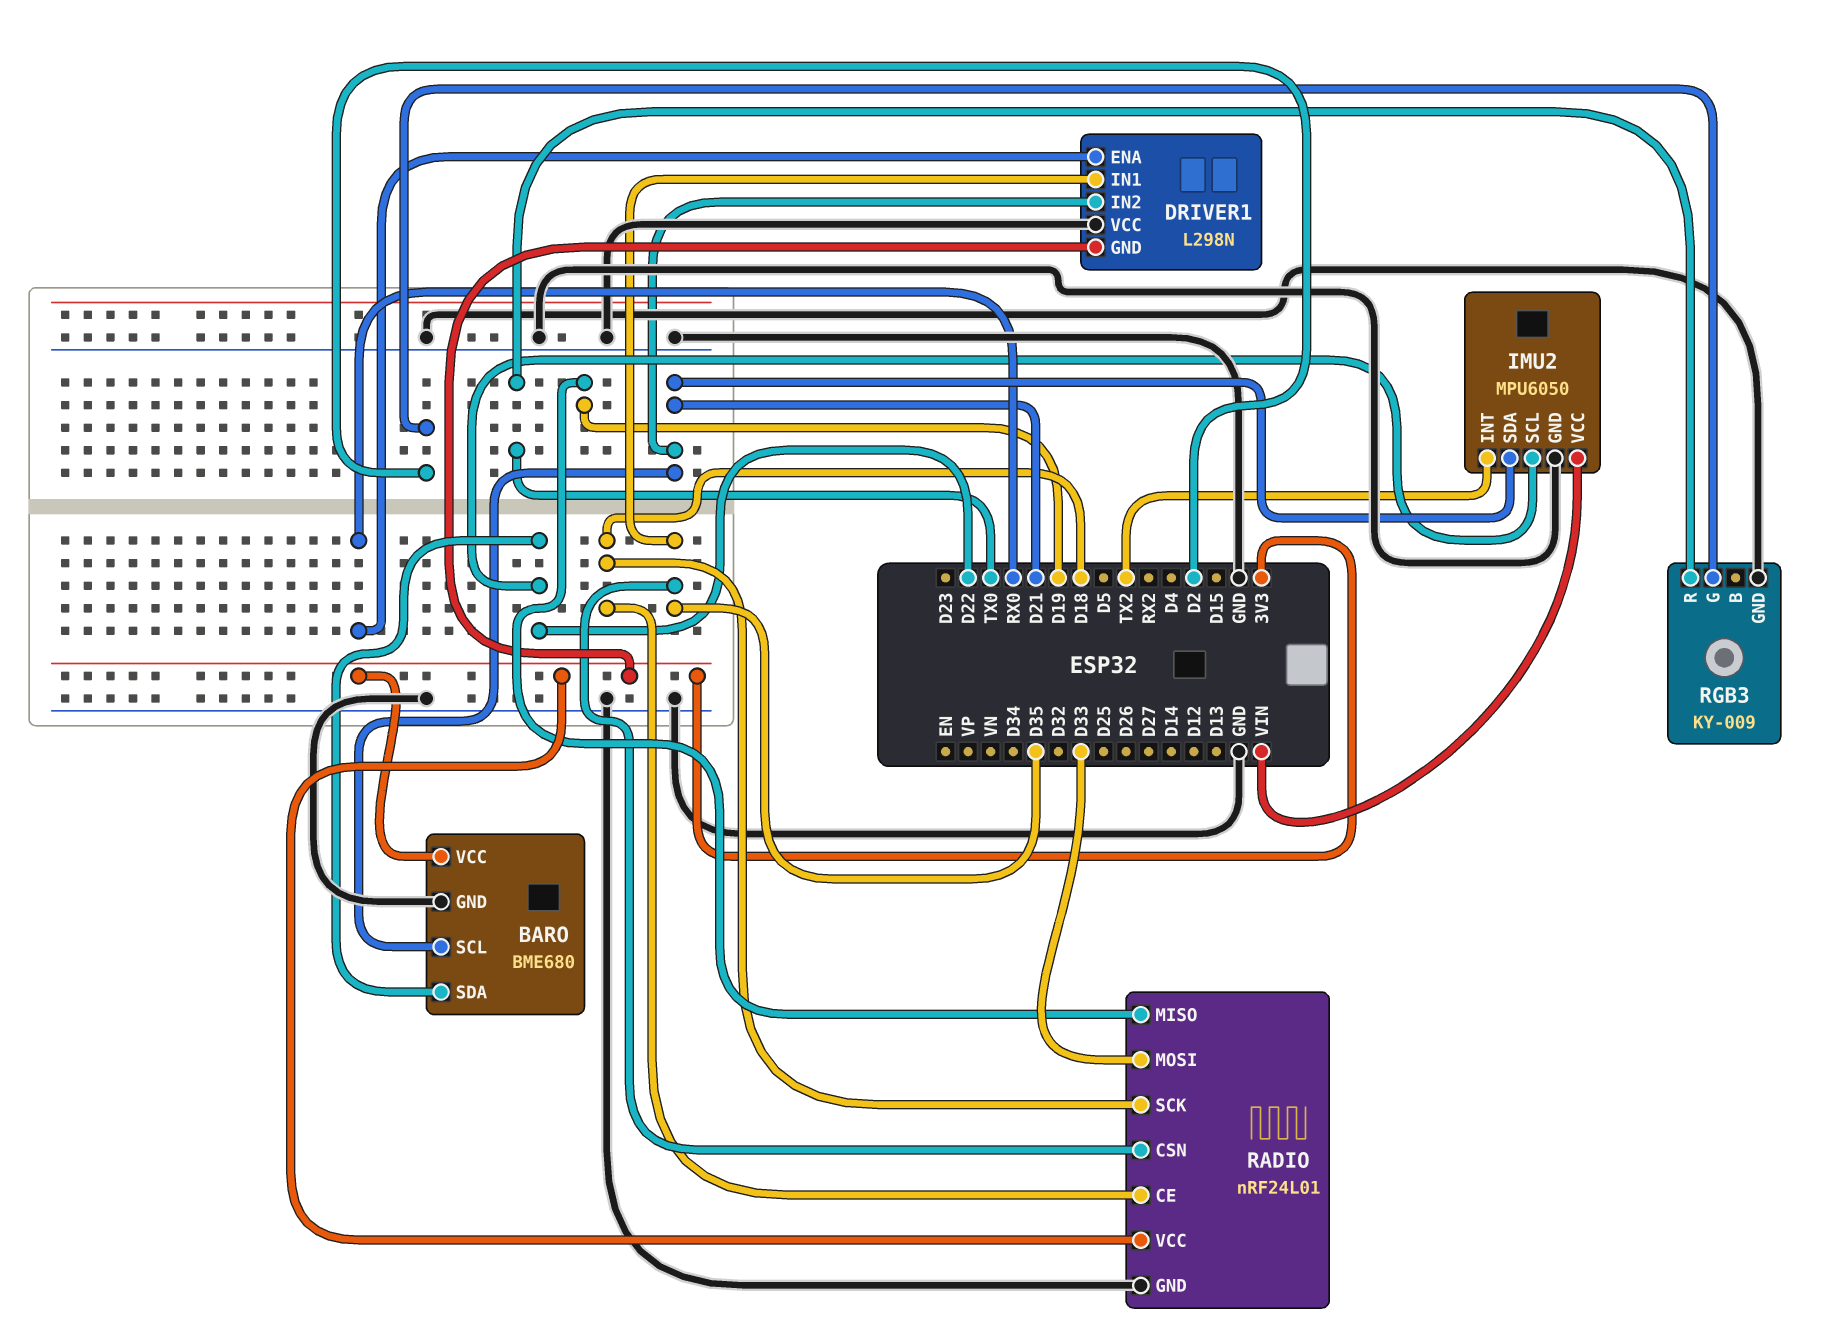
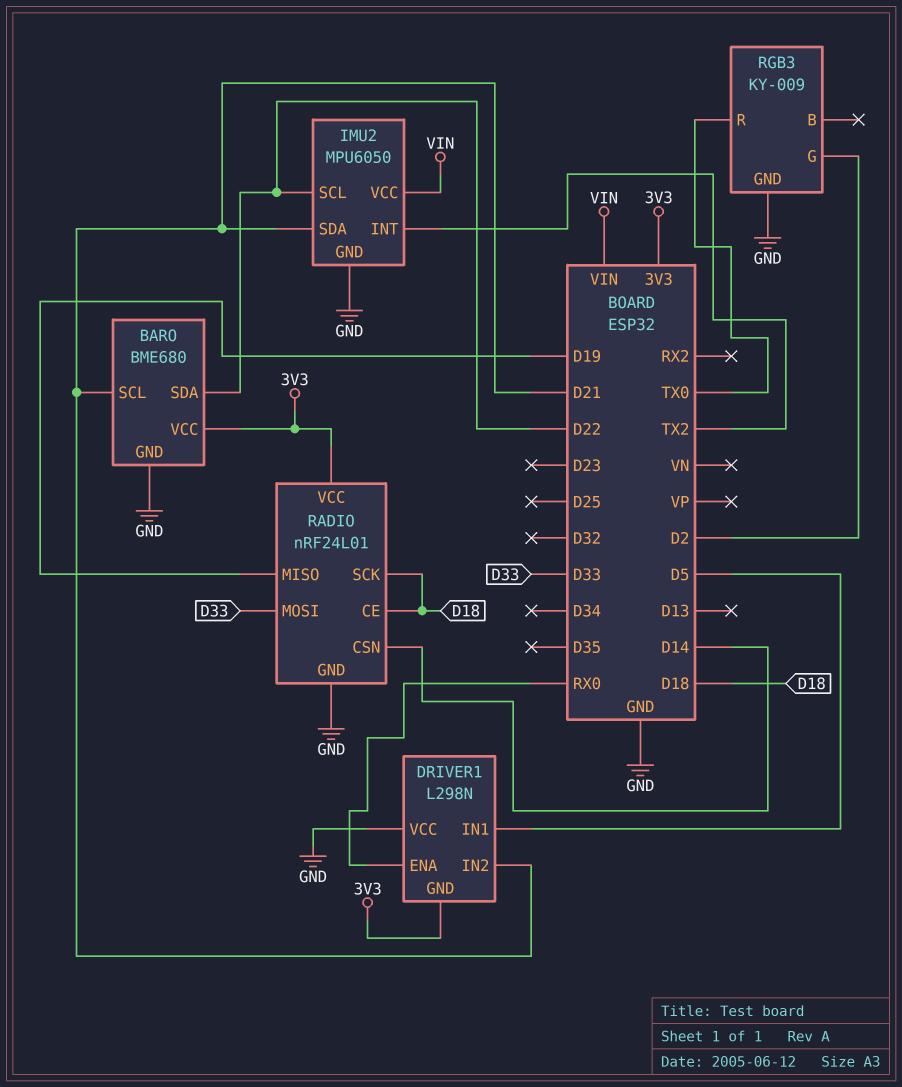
DRIVER1 pin IN1: D35 -> D5
RADIO pin CSN: D35 -> D14

